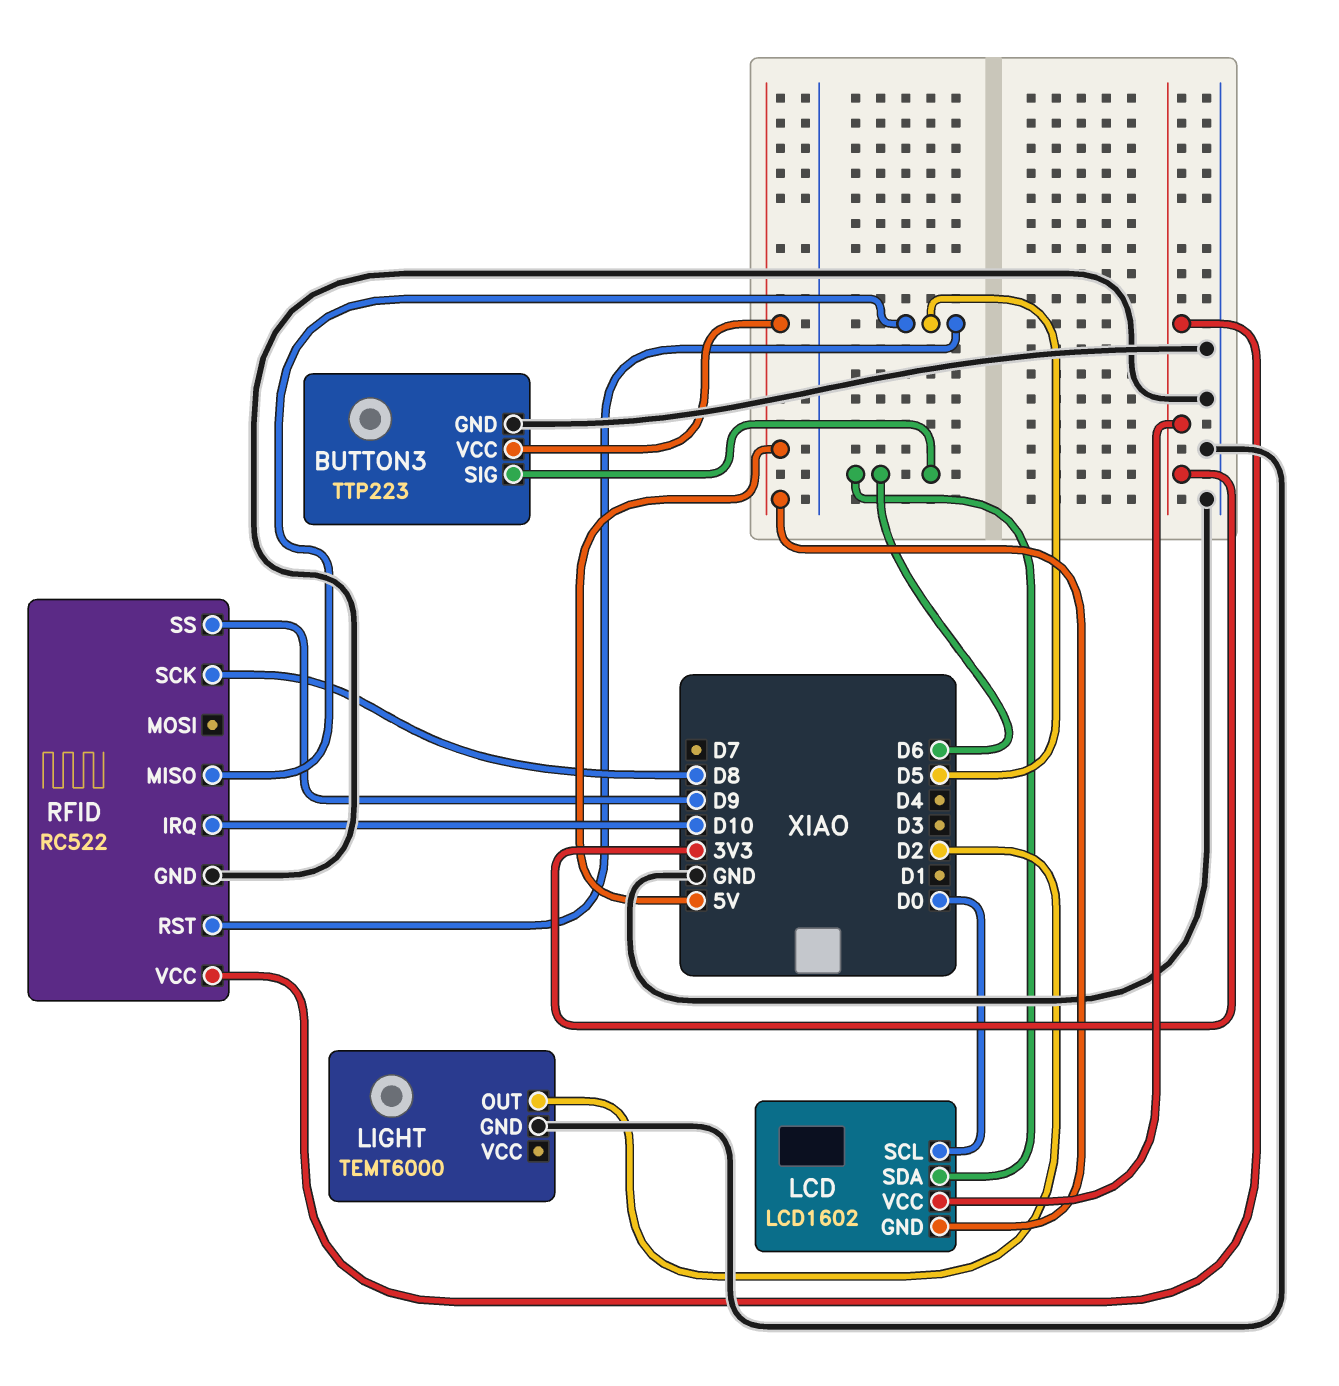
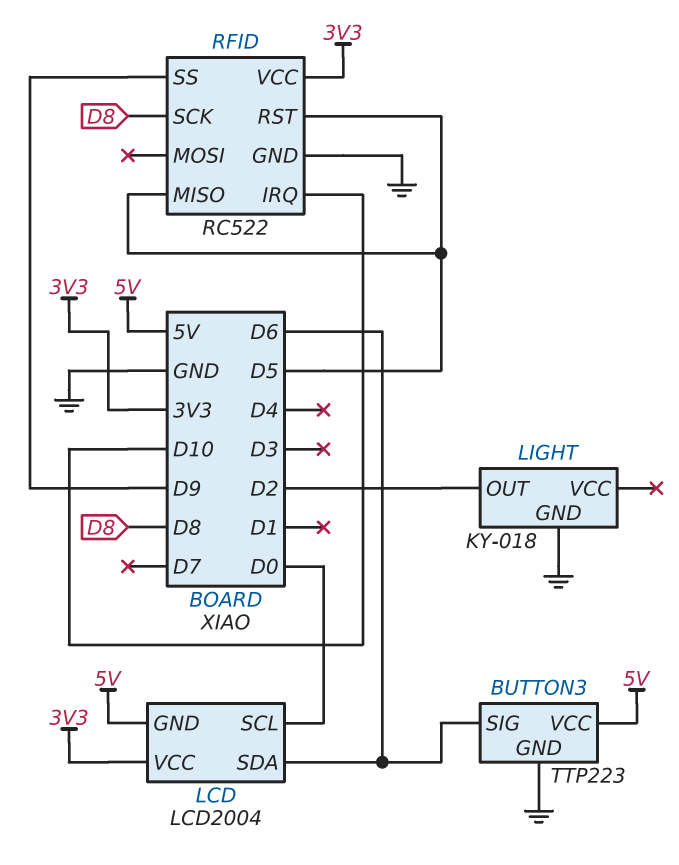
LCD: LCD1602 -> LCD2004
LIGHT: TEMT6000 -> KY-018

